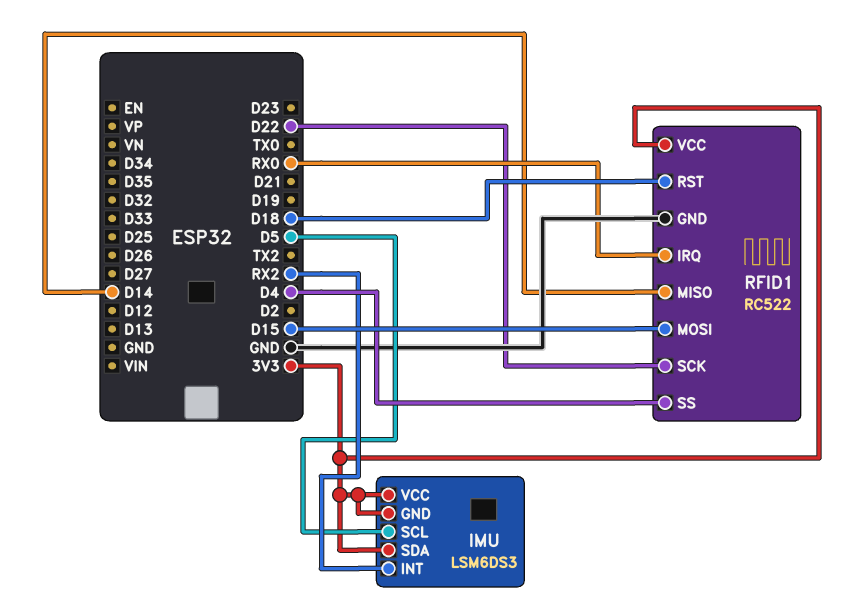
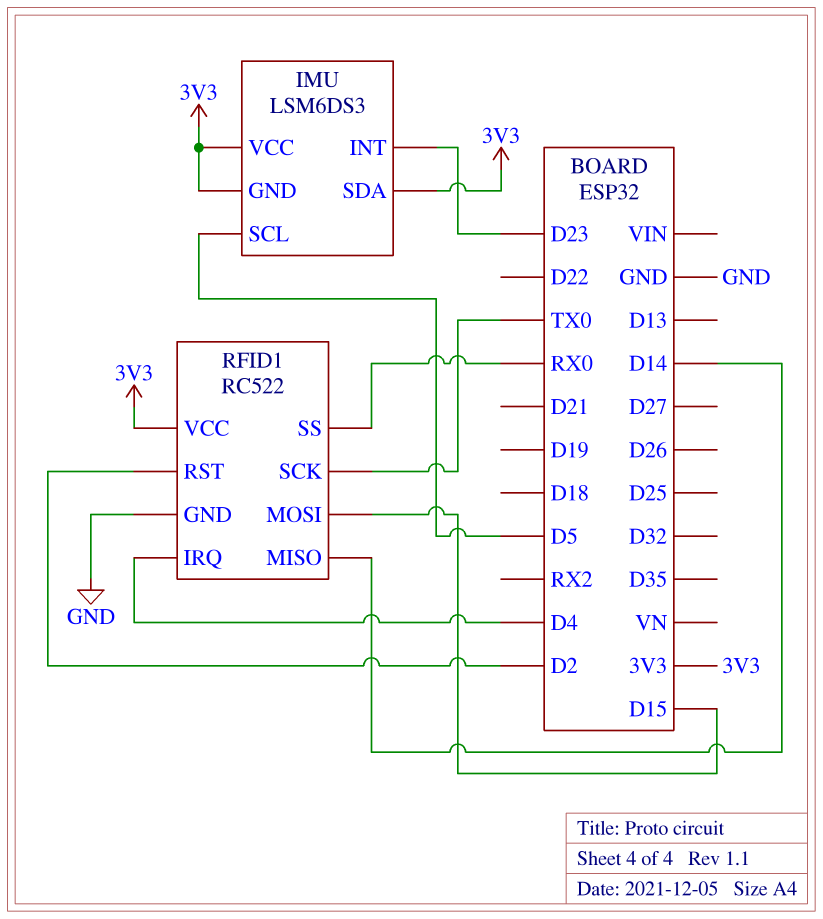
IMU pin INT: RX2 -> D23
RFID1 pin IRQ: RX0 -> D4
RFID1 pin RST: D18 -> D2
RFID1 pin SCK: D22 -> TX0
RFID1 pin SS: D4 -> RX0

